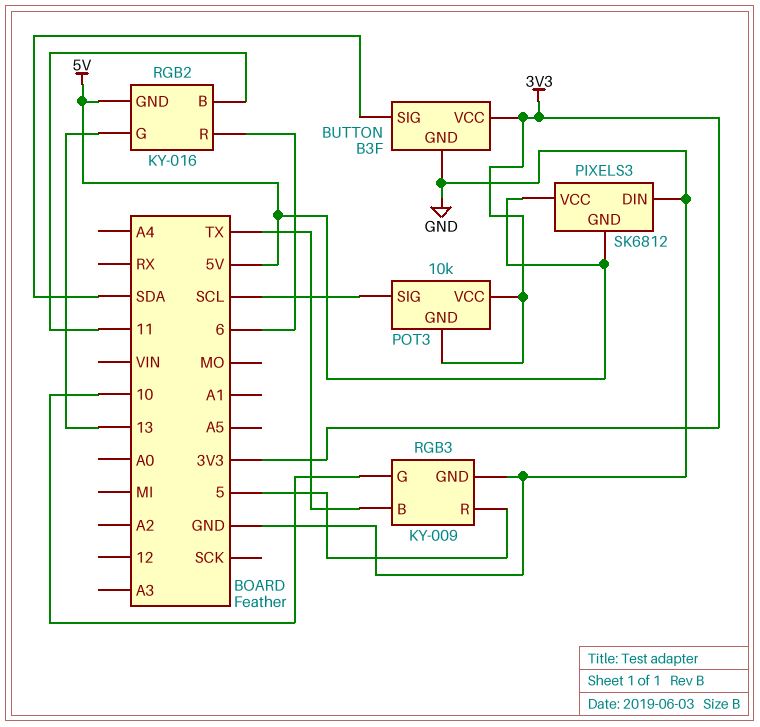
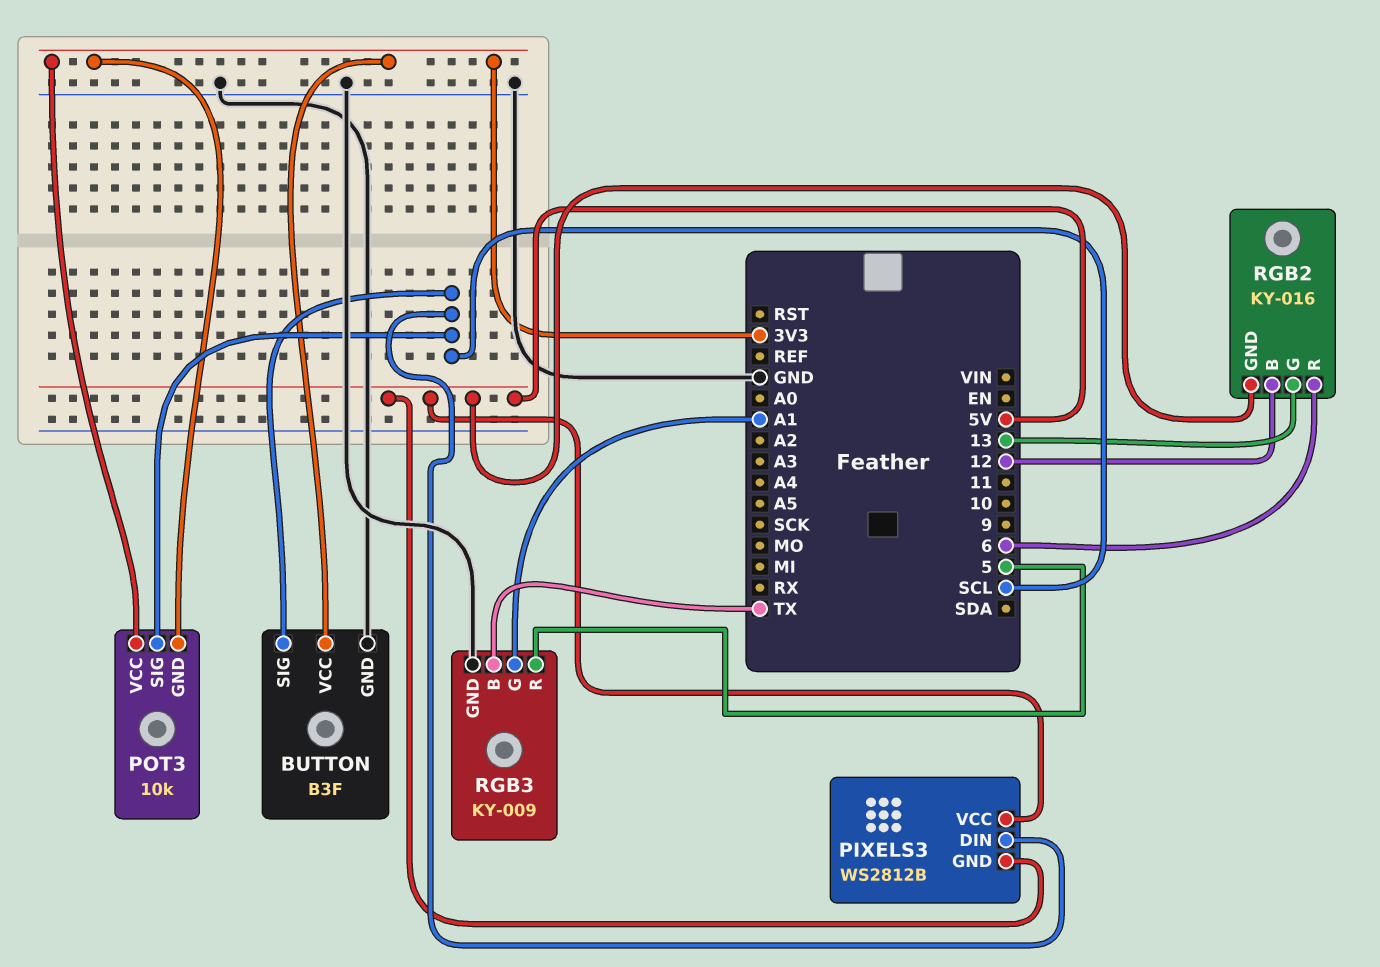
BUTTON pin SIG: SDA -> SCL
PIXELS3: SK6812 -> WS2812B
PIXELS3 pin DIN: GND -> SCL
RGB2 pin B: 11 -> 12
RGB3 pin G: 10 -> A1

